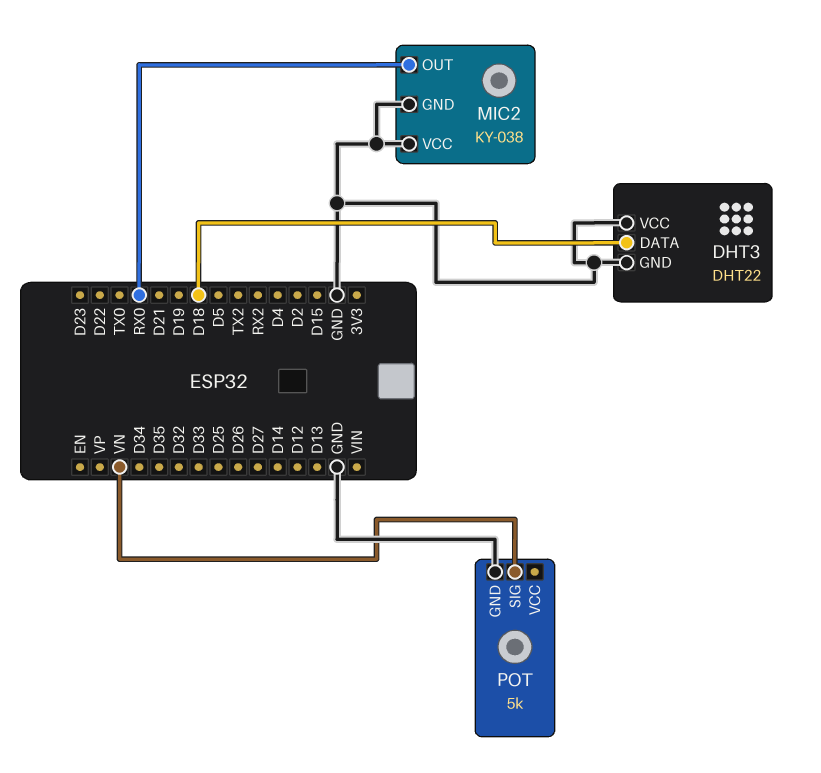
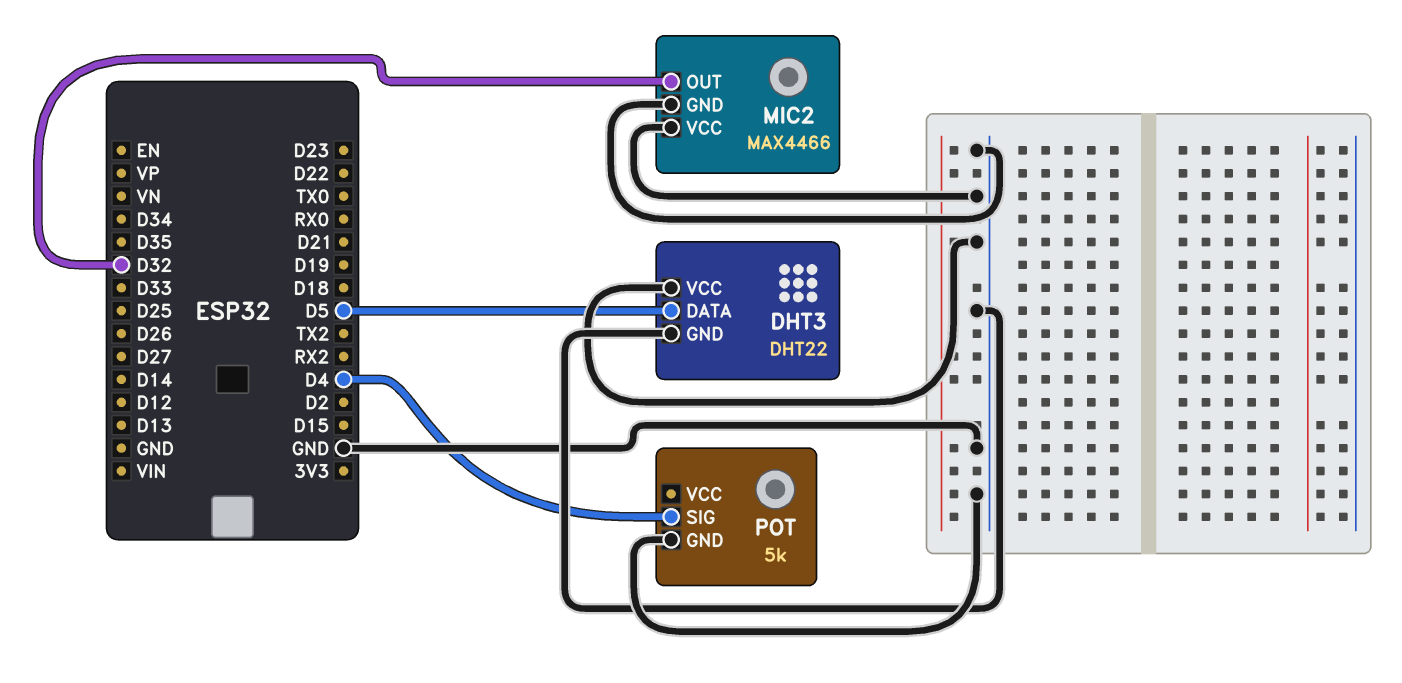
DHT3 pin DATA: D18 -> D5
MIC2: KY-038 -> MAX4466
MIC2 pin OUT: RX0 -> D32
POT pin SIG: VN -> D4

